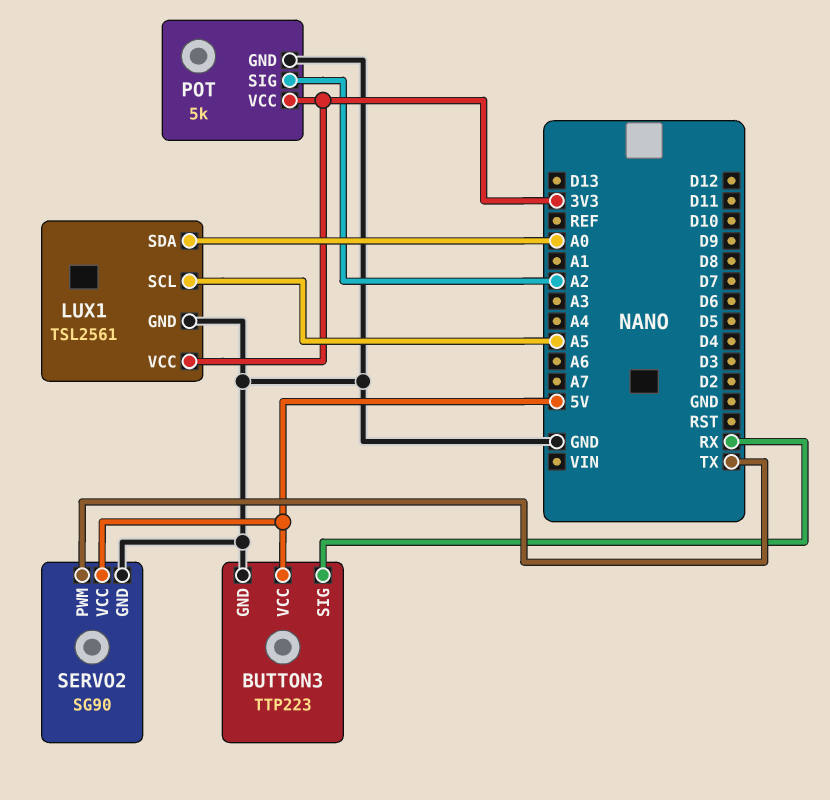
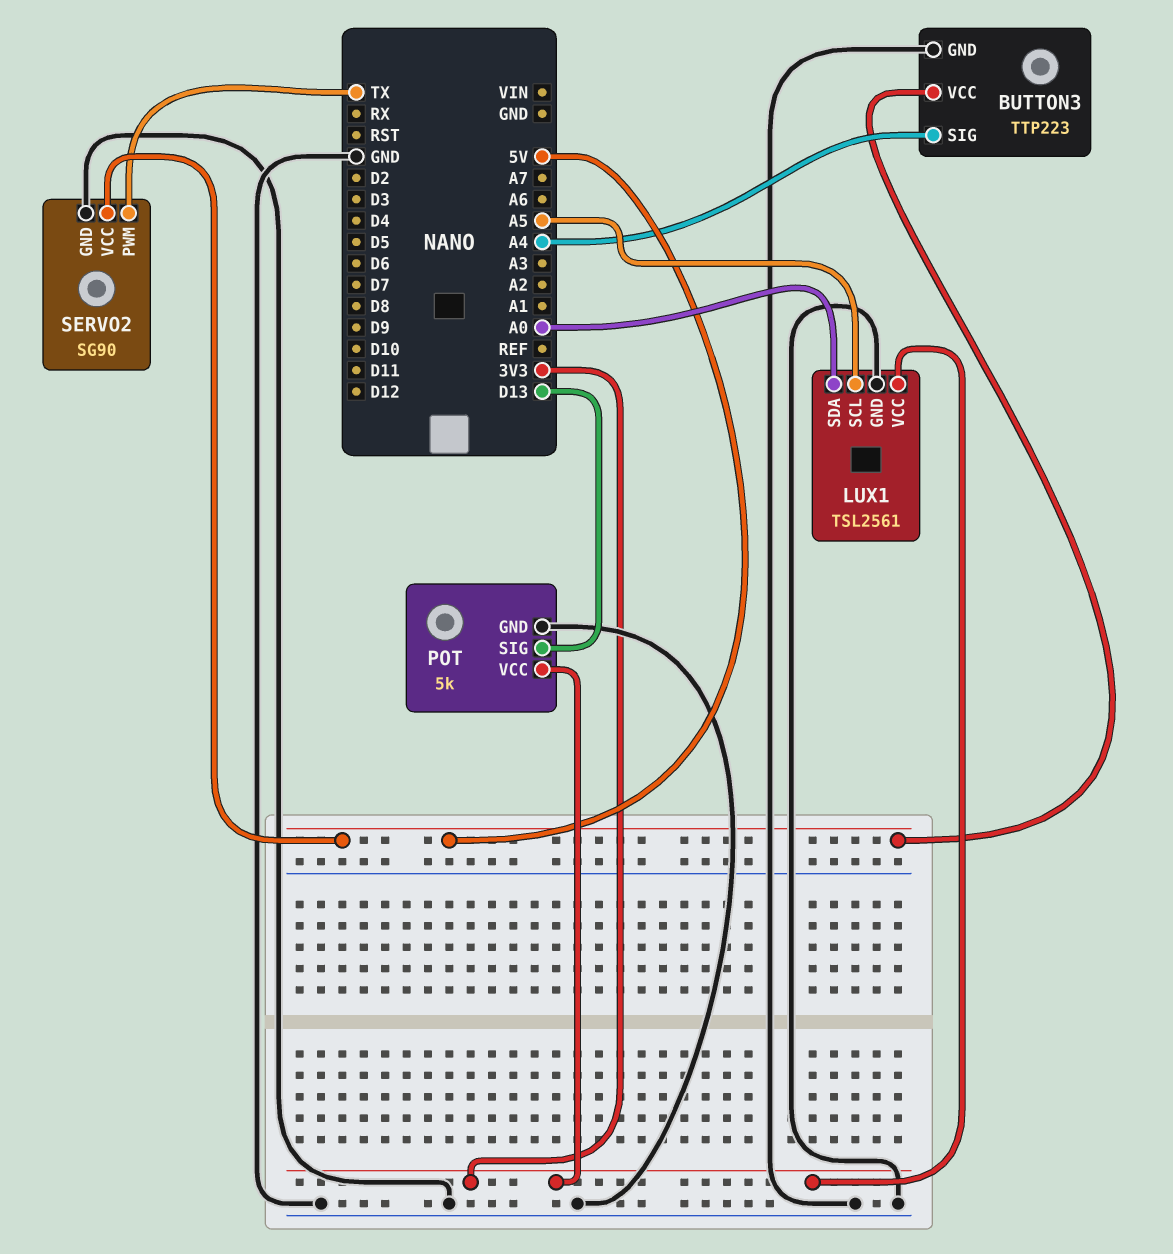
BUTTON3 pin SIG: RX -> A4
POT pin SIG: A2 -> D13

